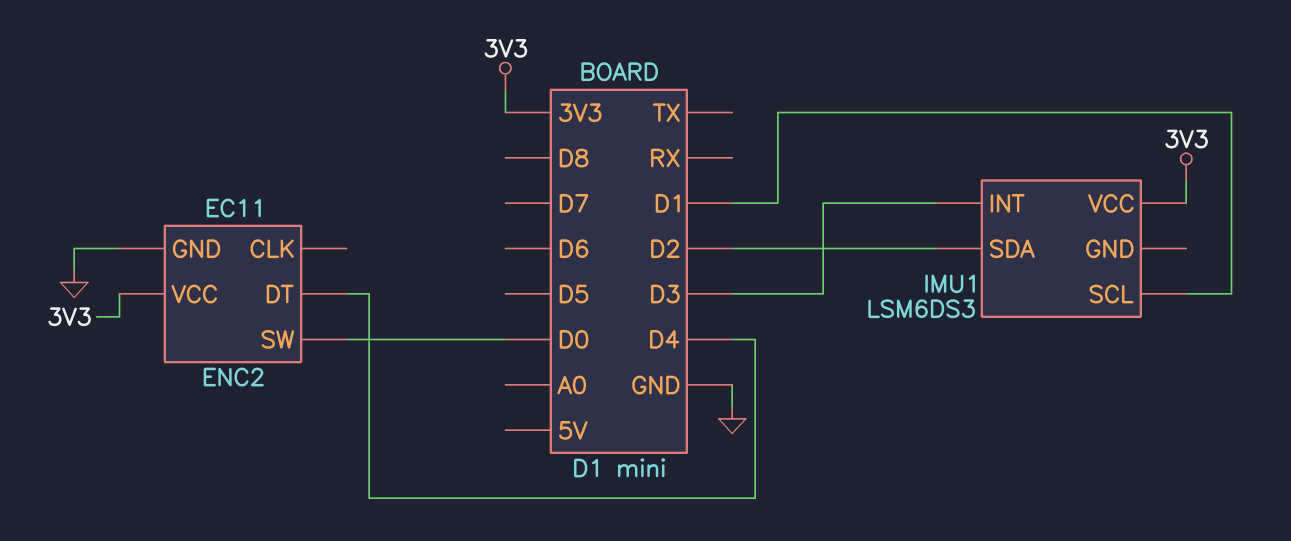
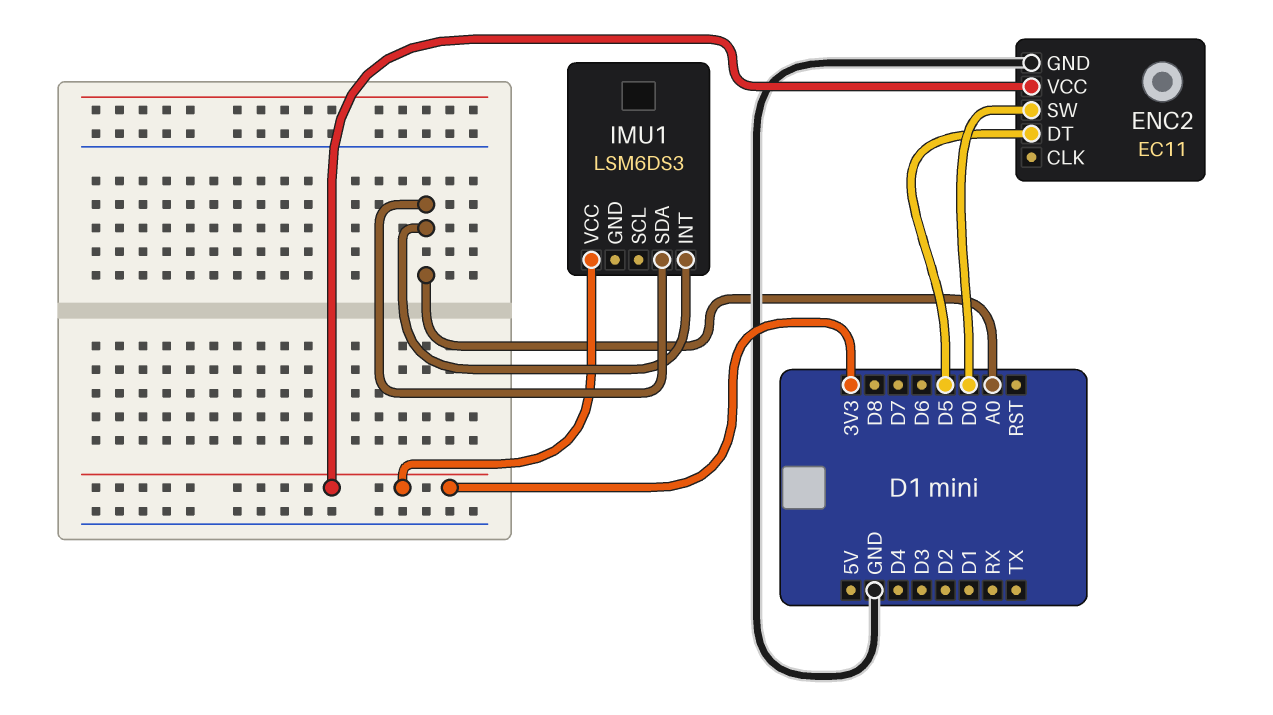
ENC2 pin DT: D4 -> D5
IMU1 pin INT: D3 -> A0
IMU1 pin SCL: D1 -> none
IMU1 pin SDA: D2 -> A0

